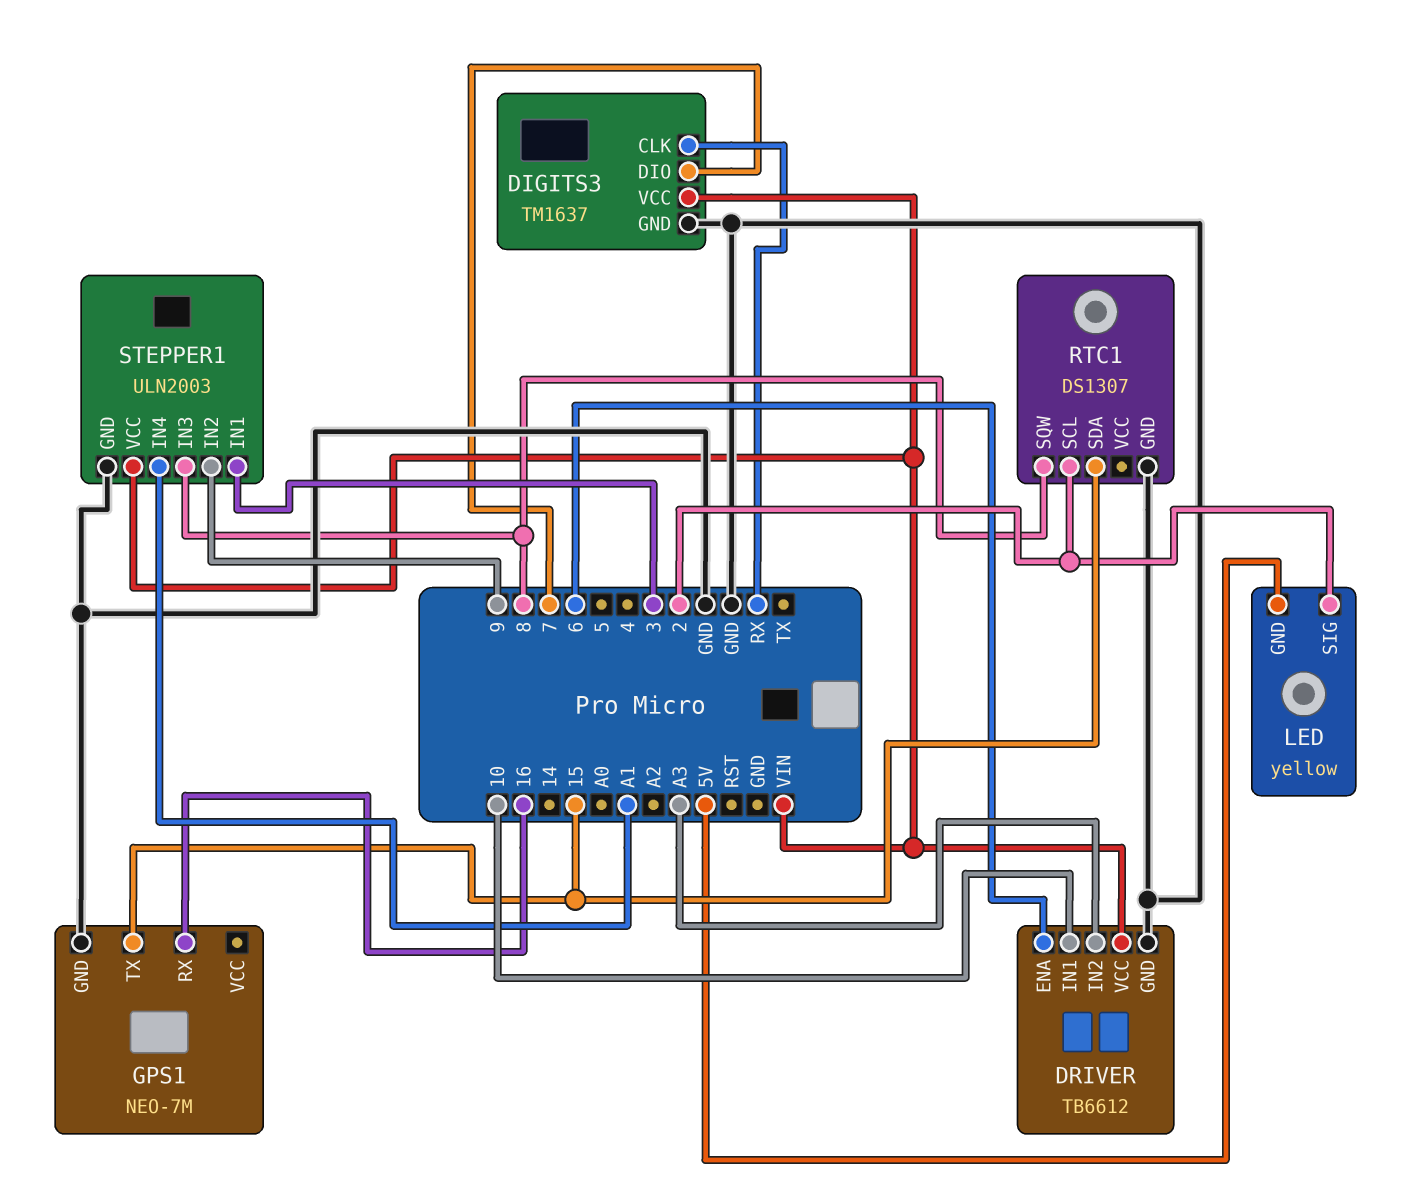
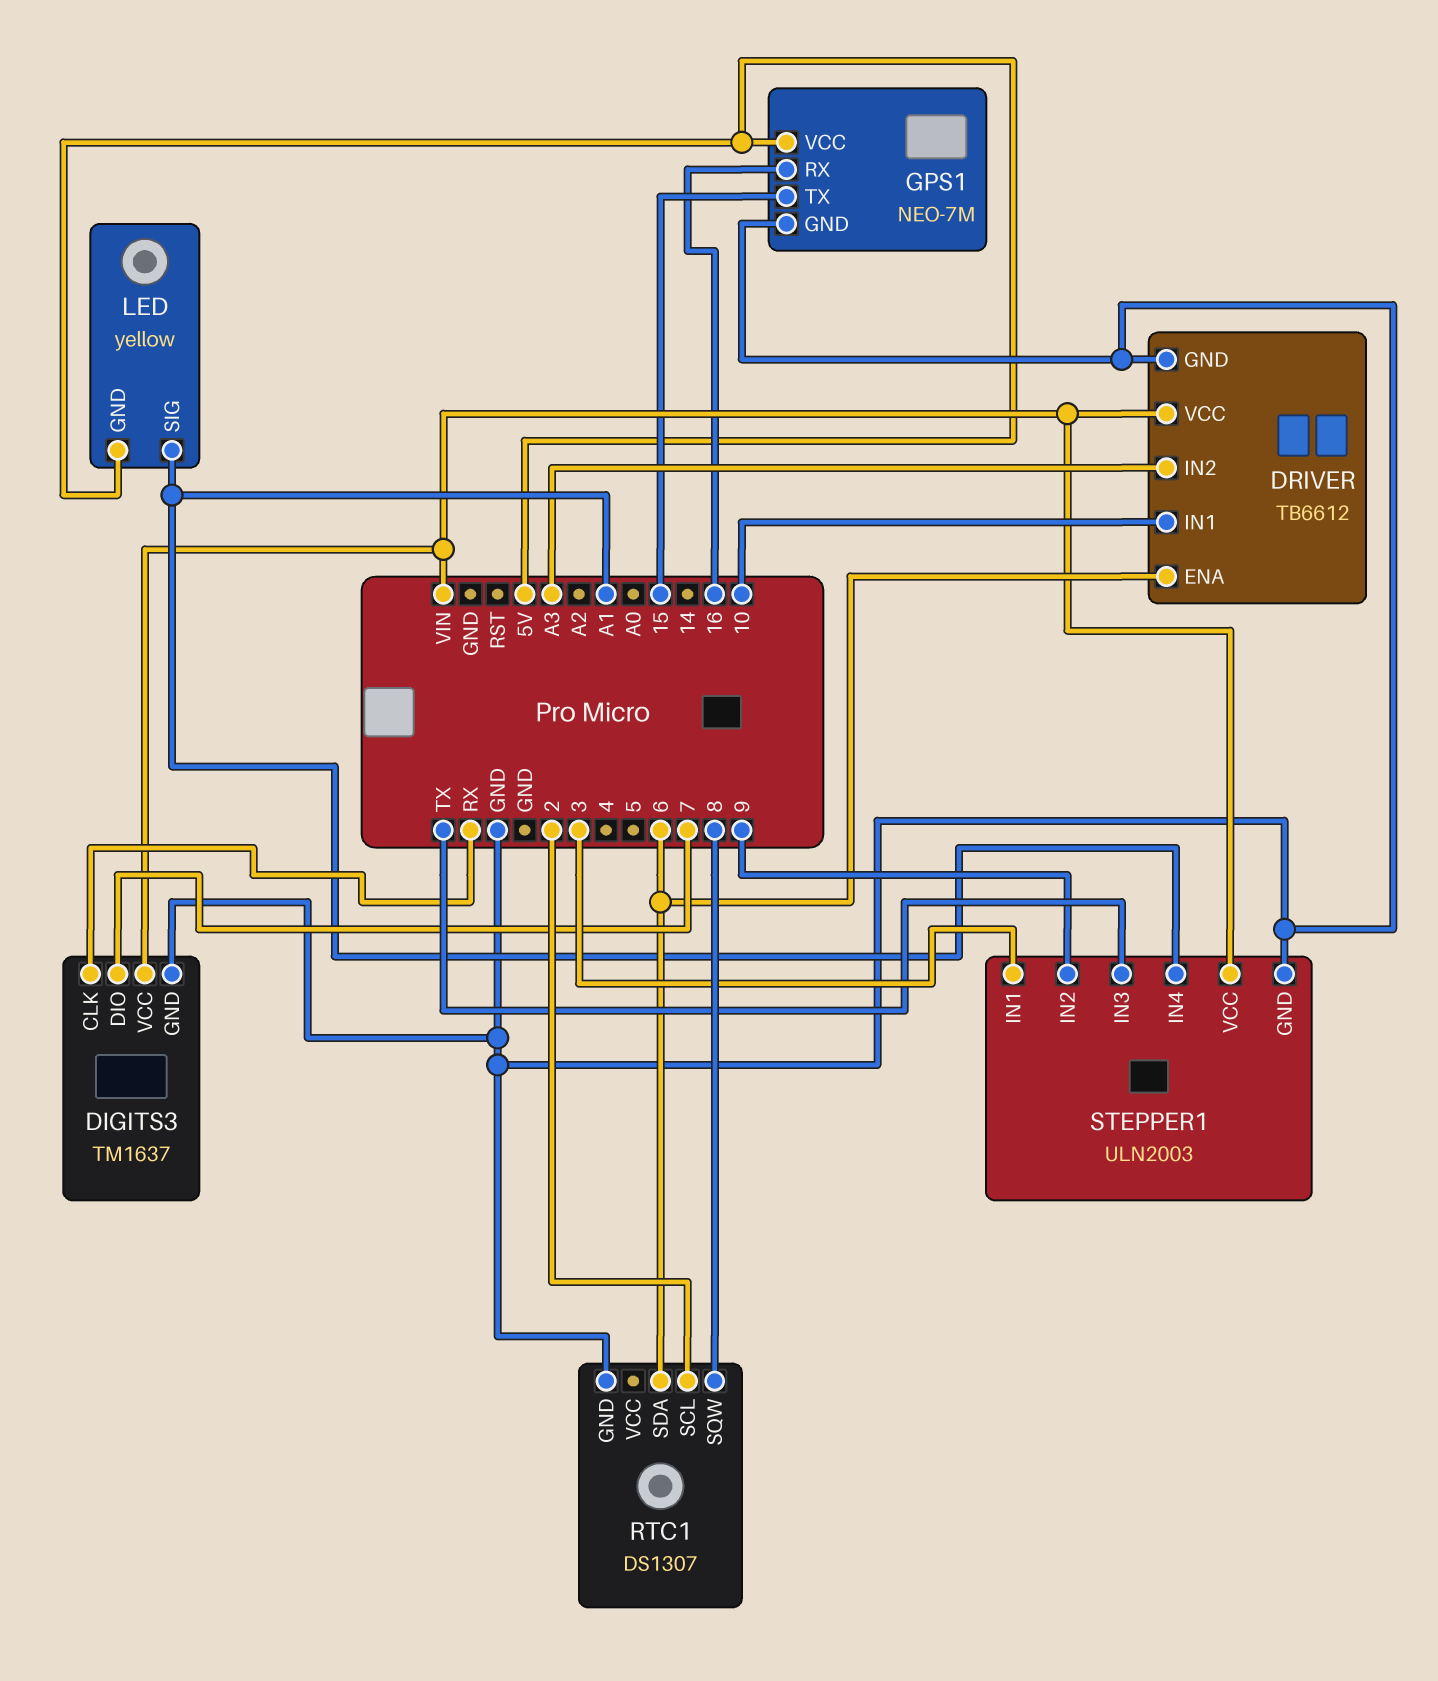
GPS1 pin VCC: none -> 5V
LED pin SIG: 2 -> A1
RTC1 pin SDA: 15 -> 6
STEPPER1 pin IN3: 8 -> TX

